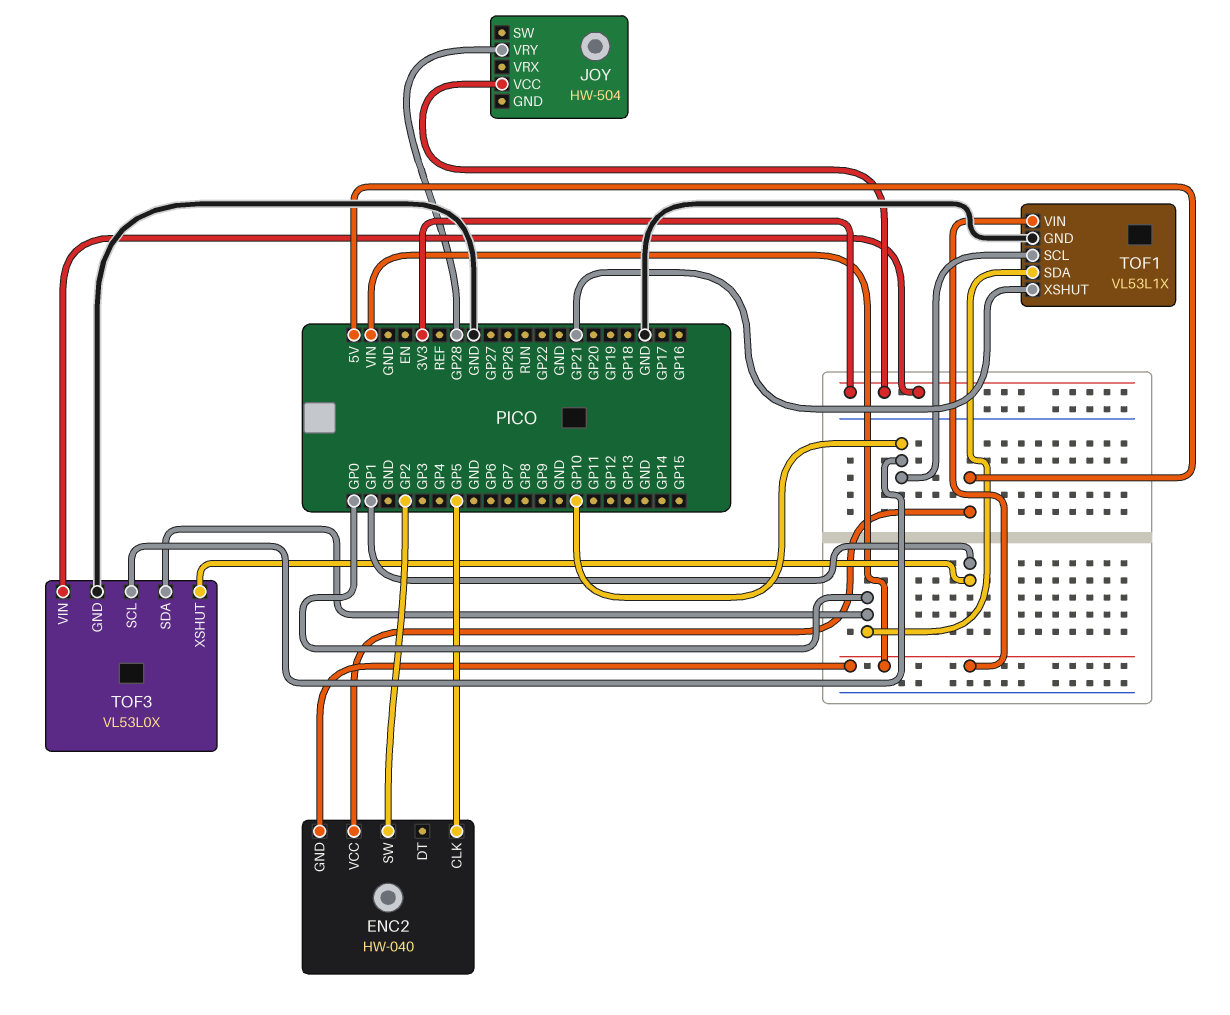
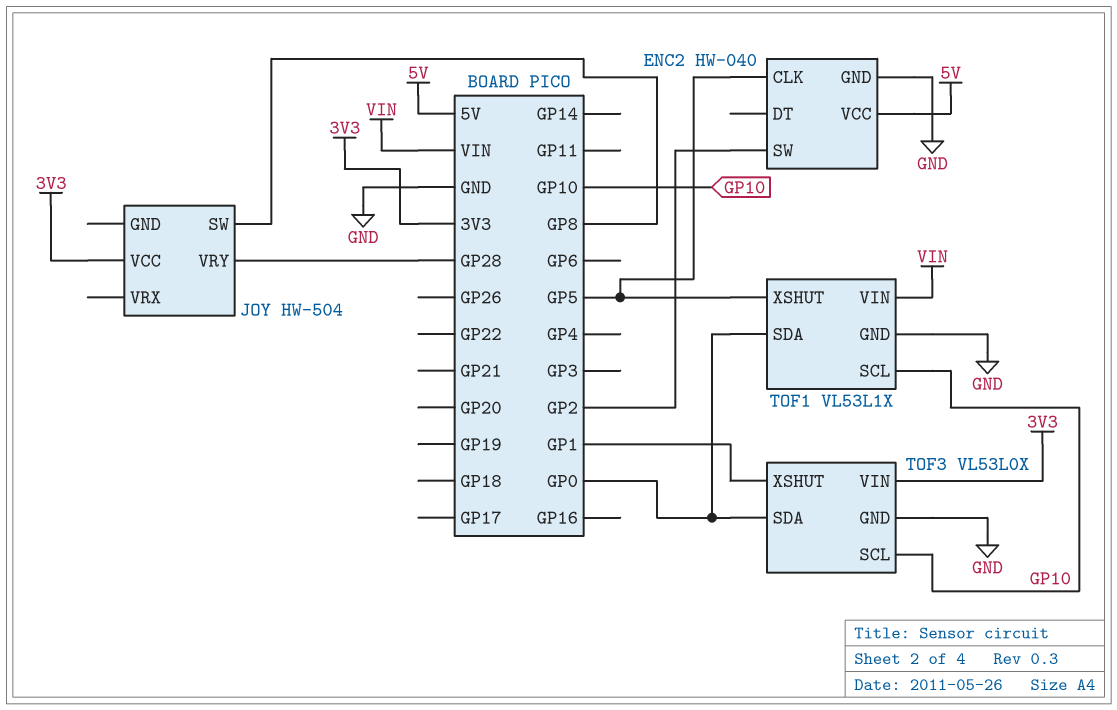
ENC2 pin GND: VIN -> GND
JOY pin SW: none -> GP8
TOF1 pin XSHUT: GP21 -> GP5

